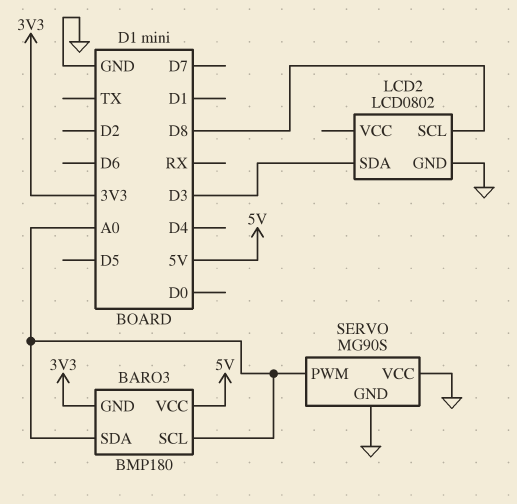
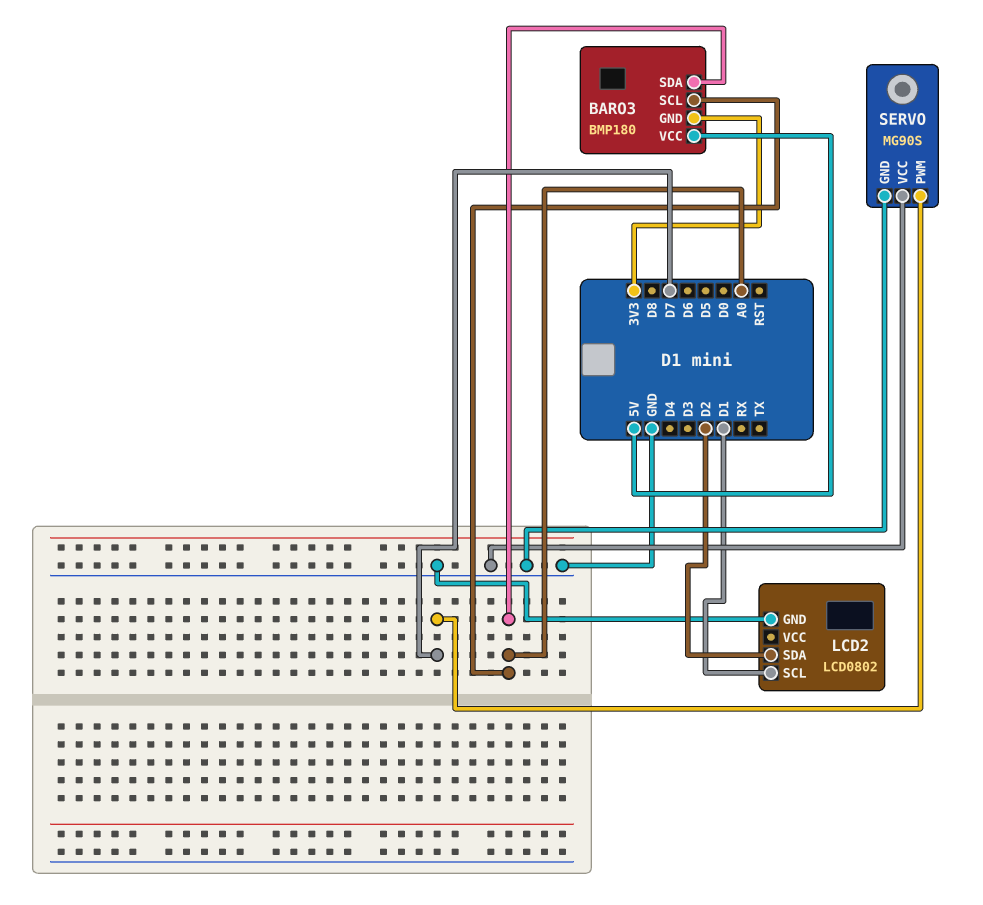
LCD2 pin SCL: D8 -> D1
LCD2 pin SDA: D3 -> D2
SERVO pin PWM: A0 -> D7

